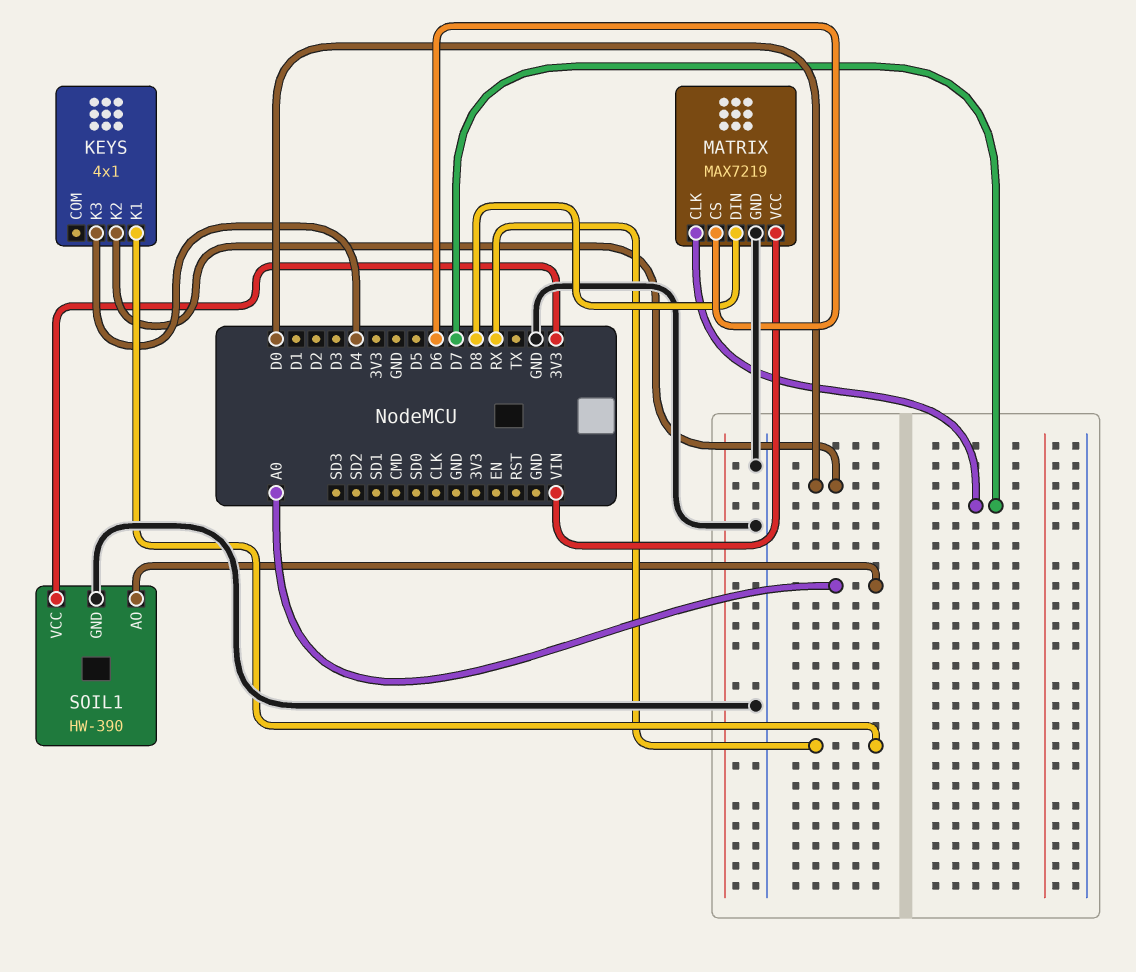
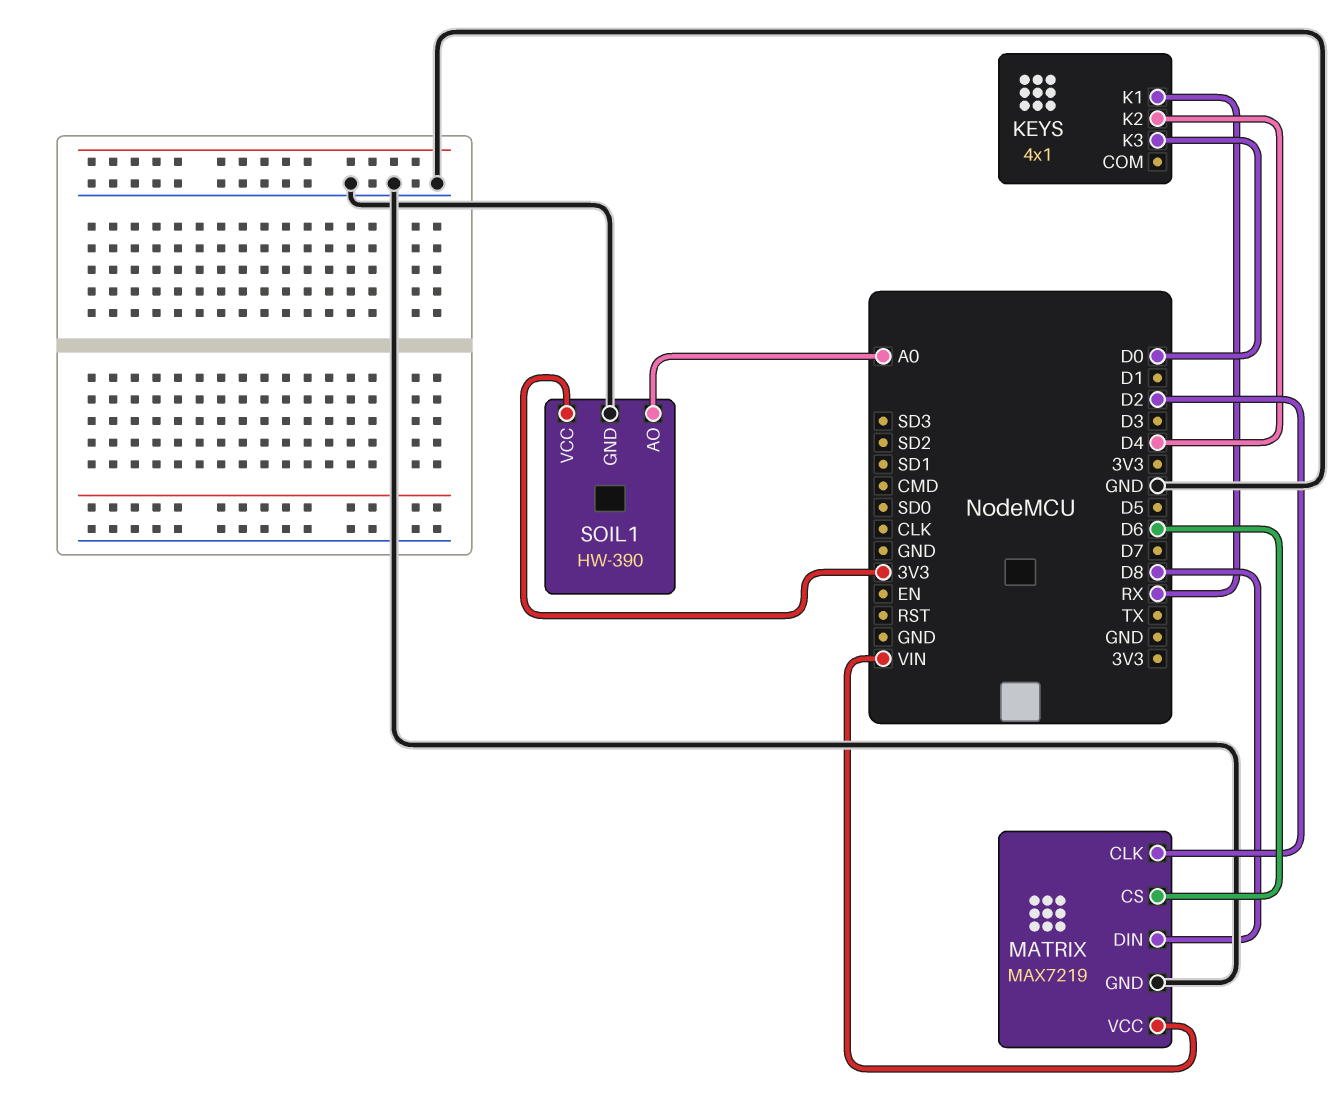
KEYS pin K2: D0 -> D4
KEYS pin K3: D4 -> D0
MATRIX pin CLK: D7 -> D2

